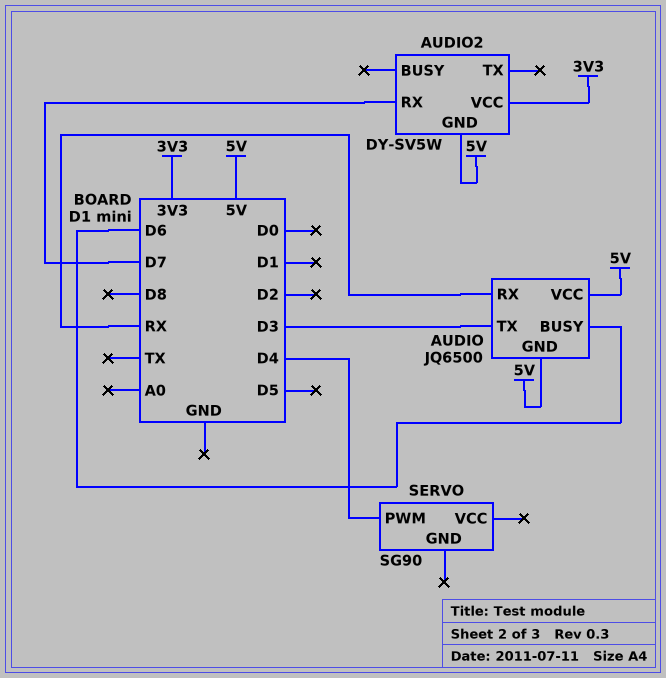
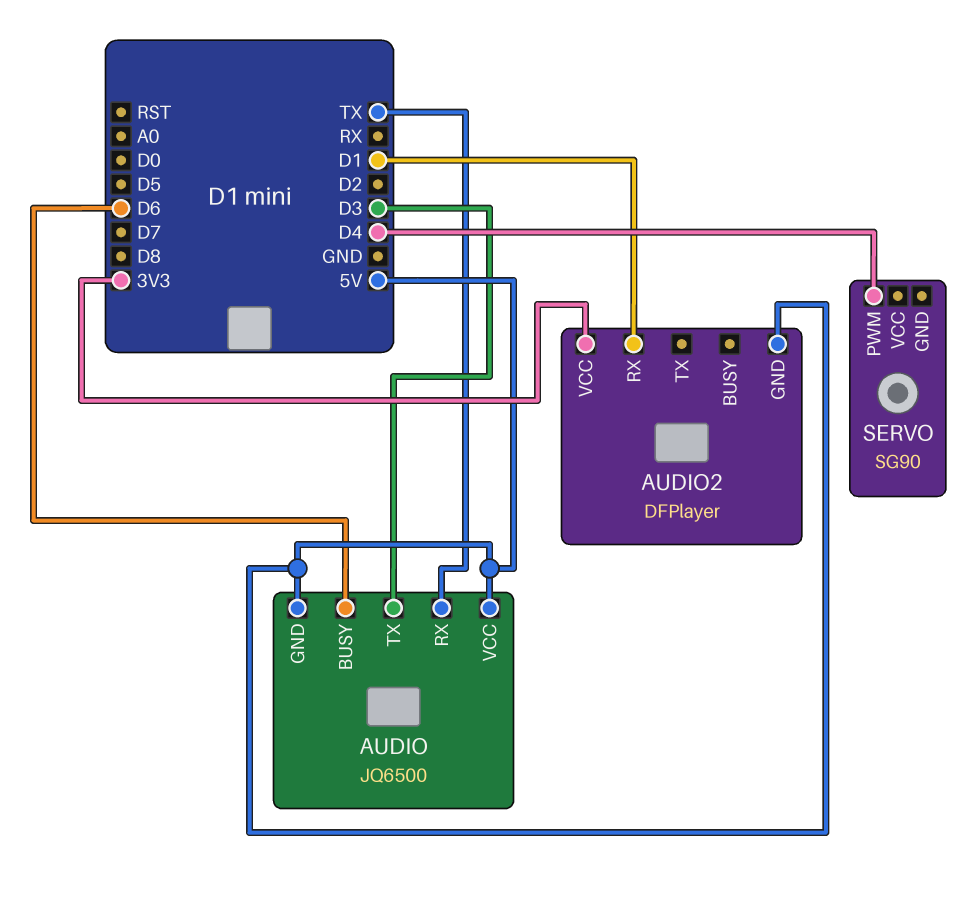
AUDIO pin RX: RX -> TX
AUDIO2: DY-SV5W -> DFPlayer
AUDIO2 pin RX: D7 -> D1

